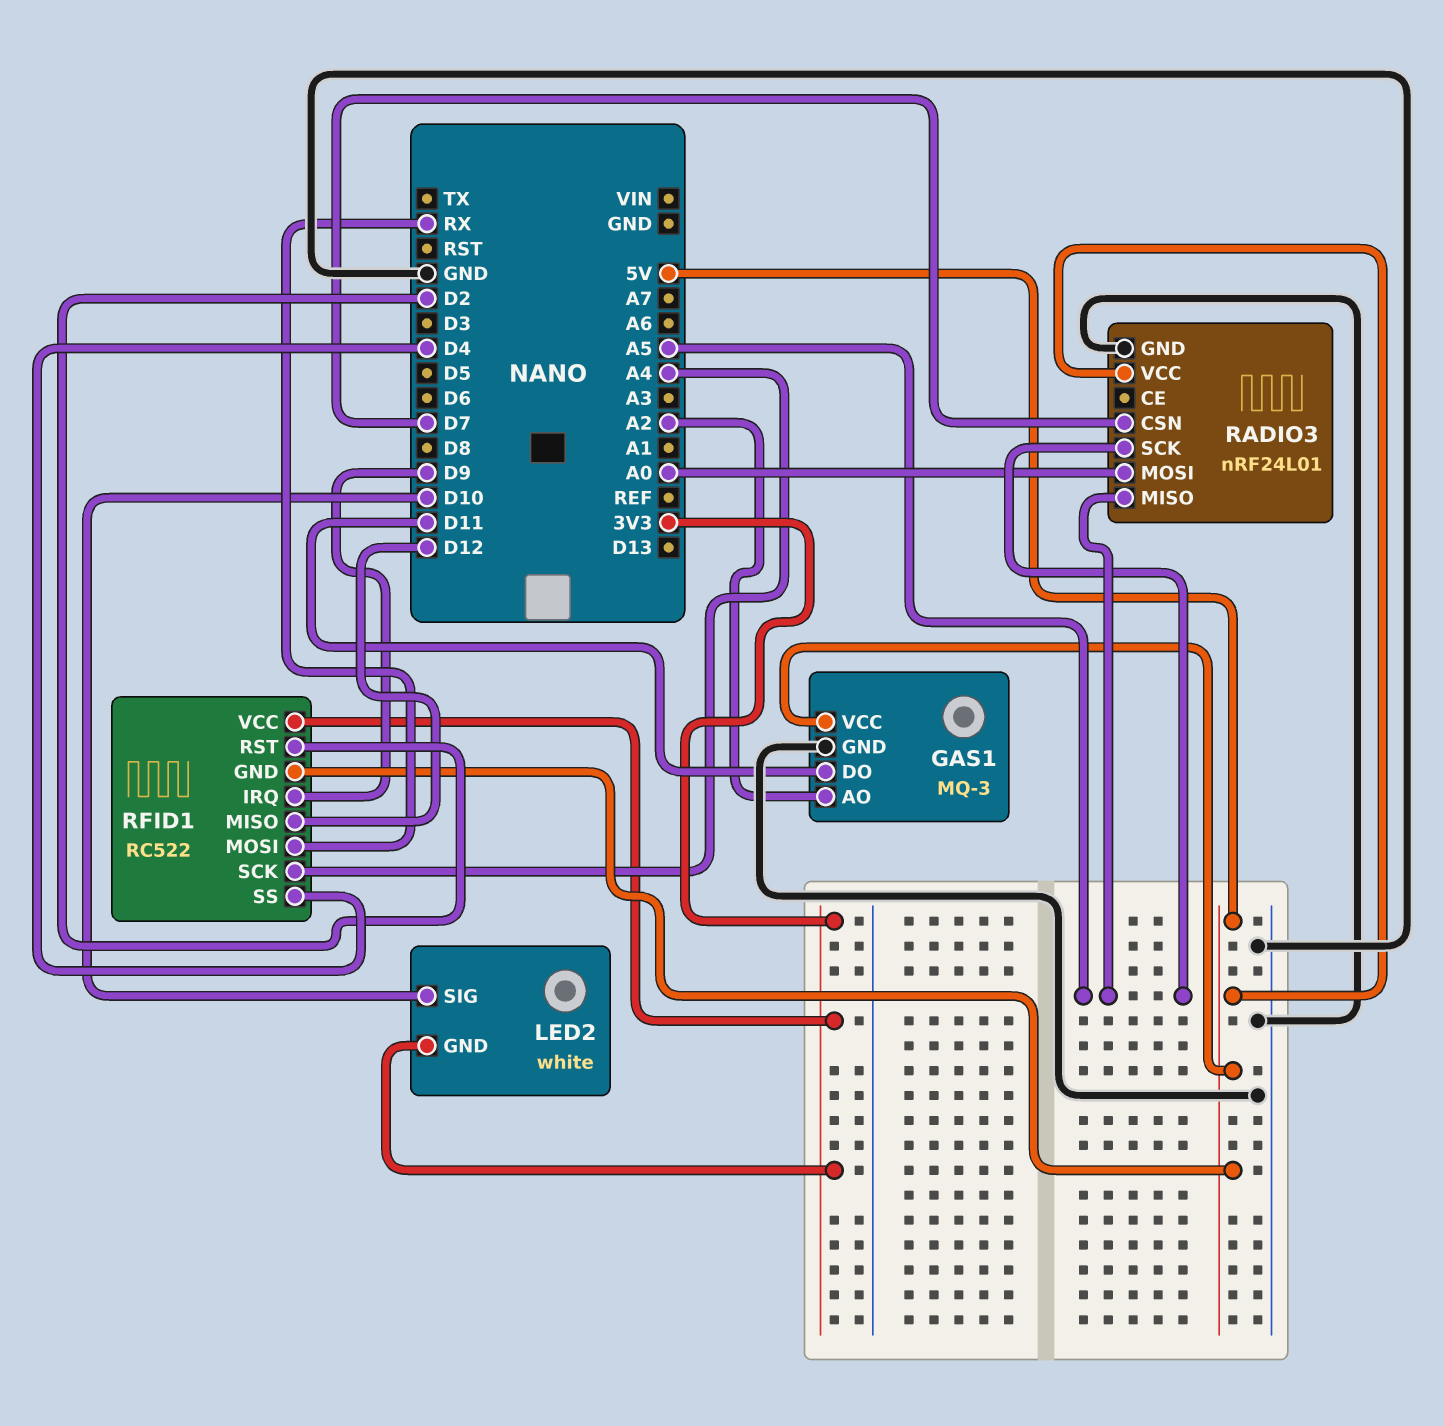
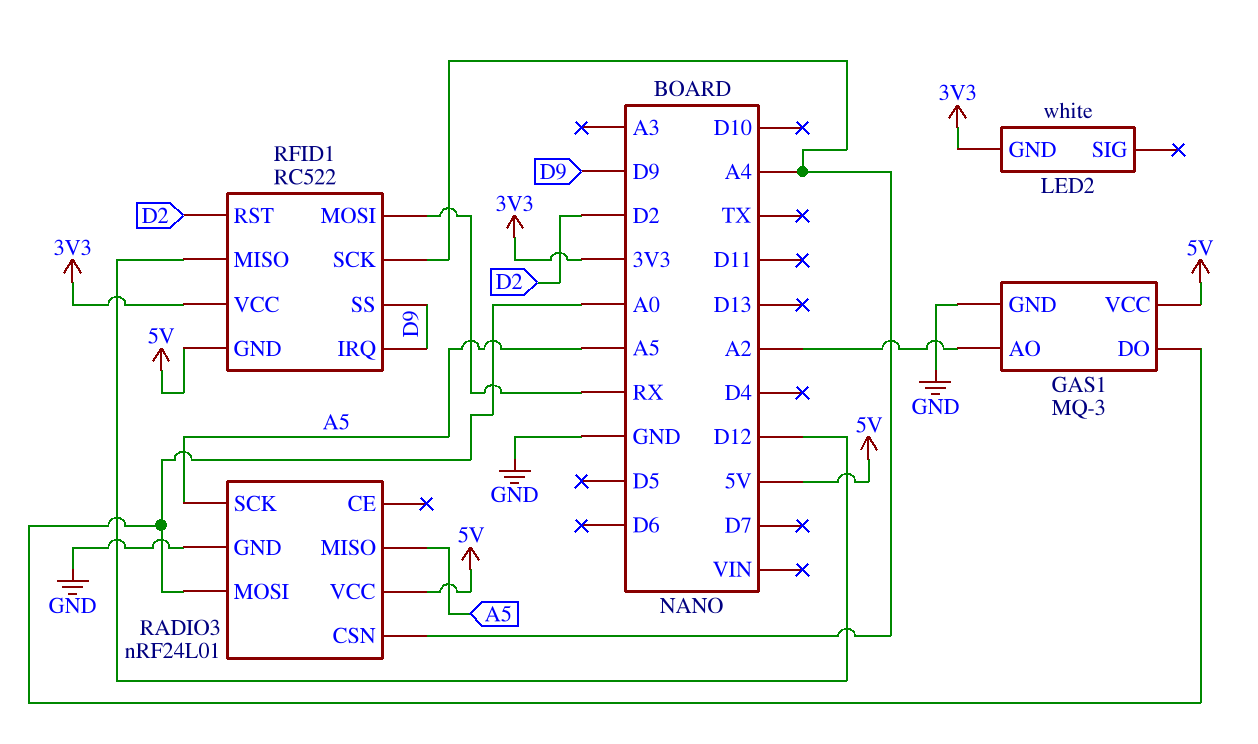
GAS1 pin DO: D11 -> A0
LED2 pin SIG: D10 -> none
RADIO3 pin CSN: D7 -> A4
RFID1 pin SS: D4 -> D9

